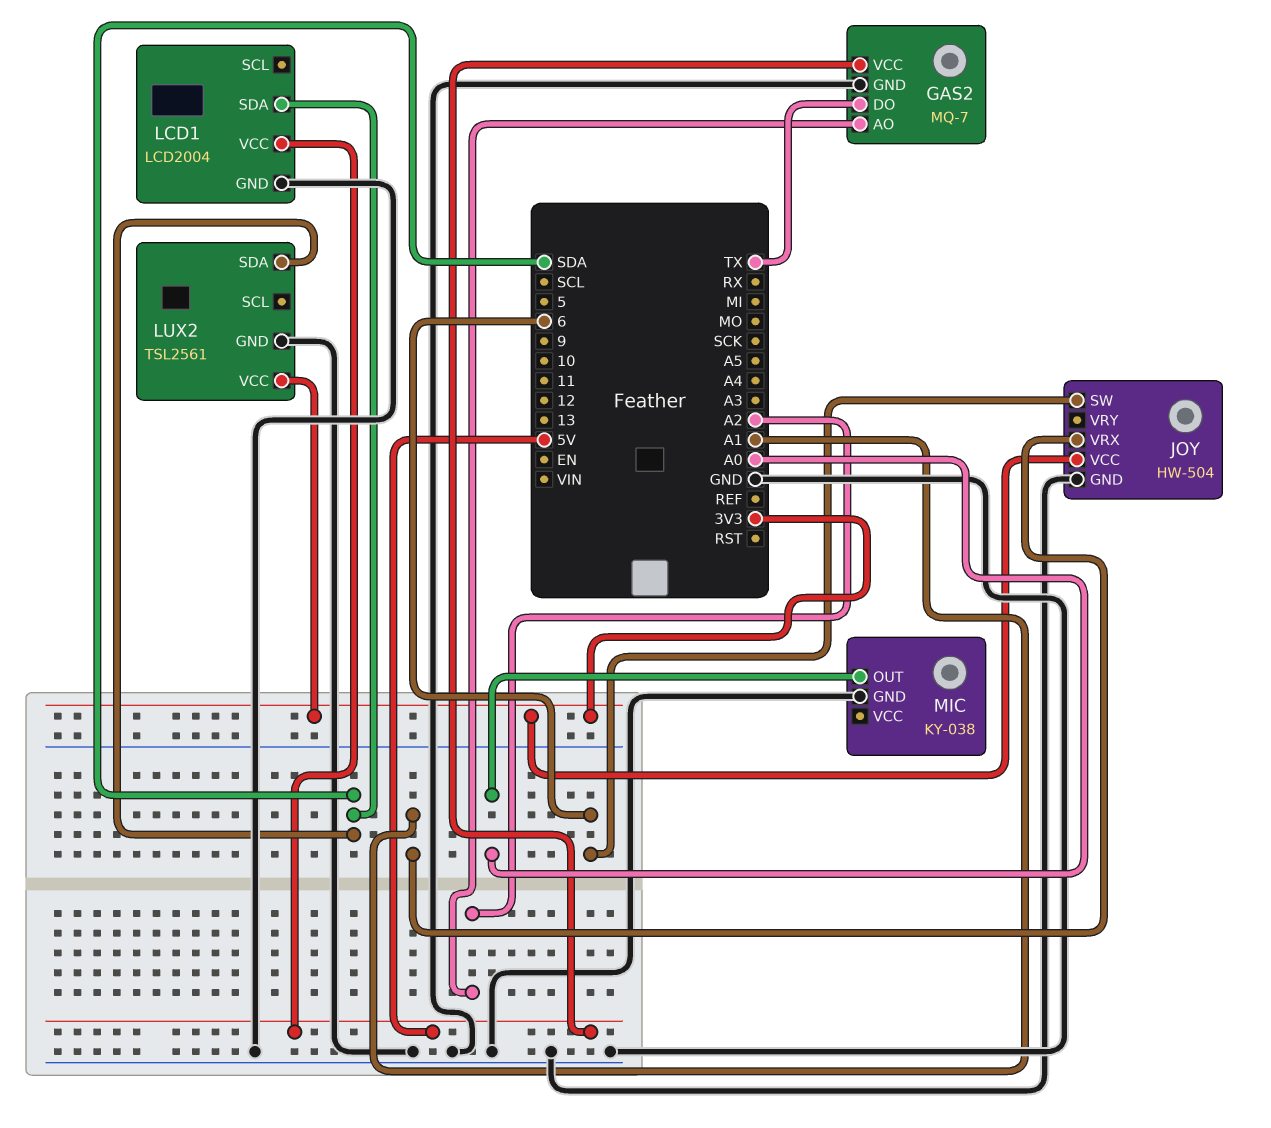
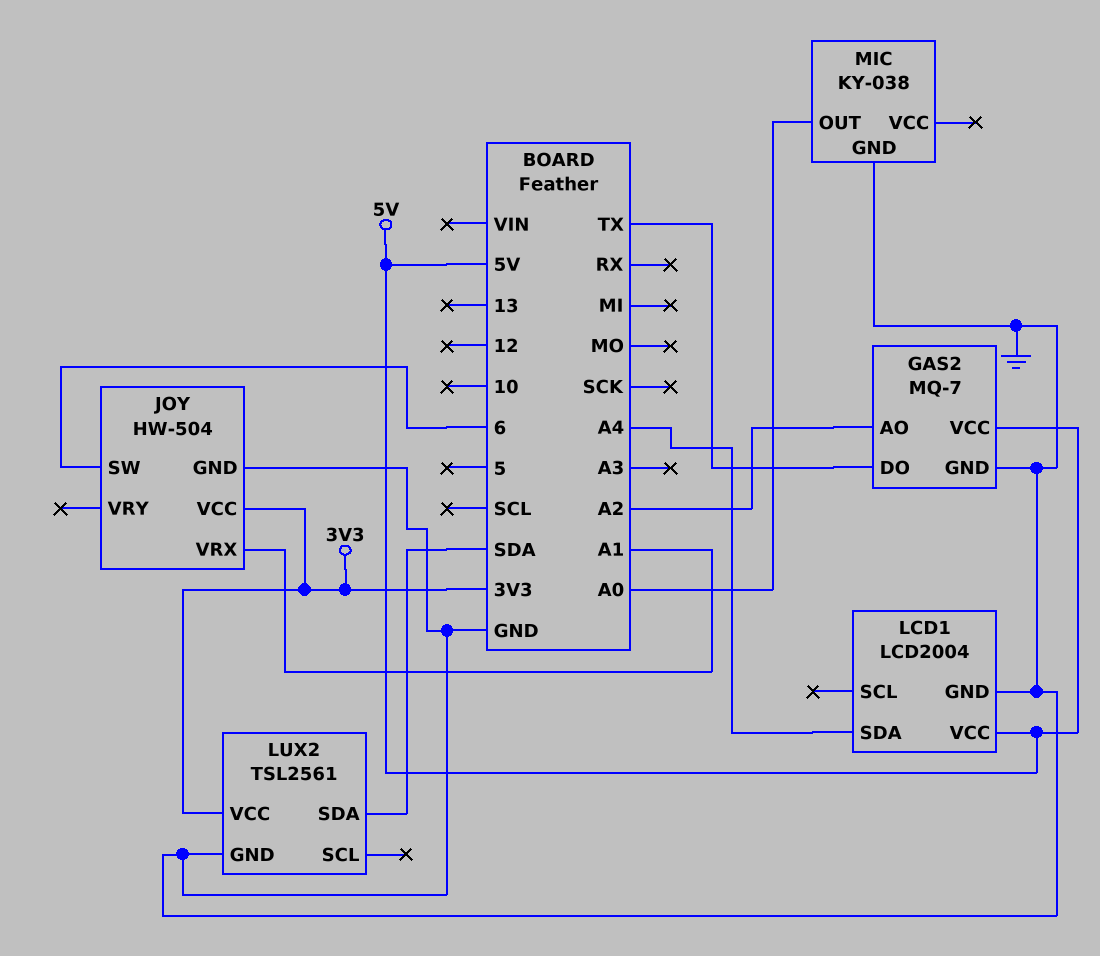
LCD1 pin SDA: SDA -> A4

